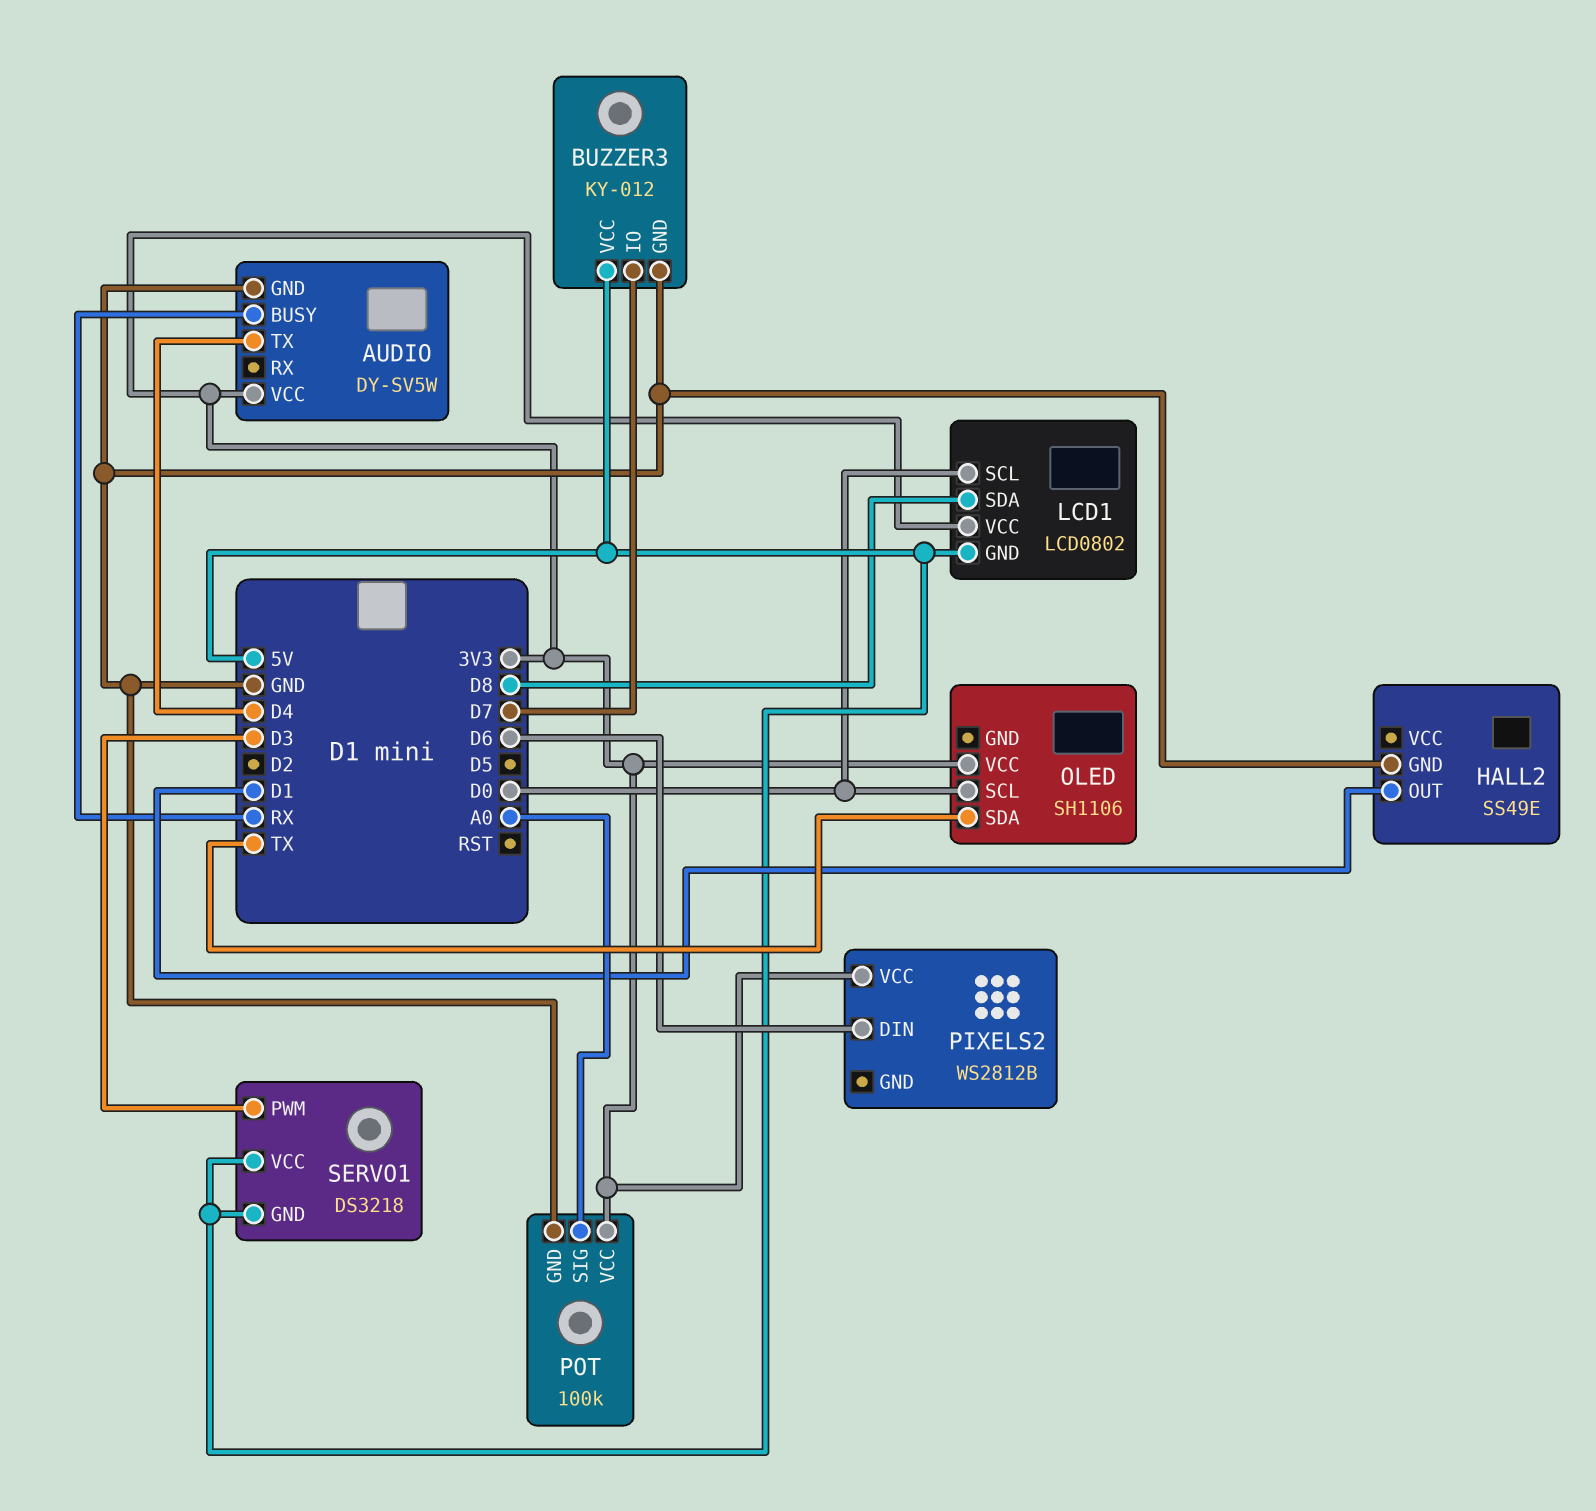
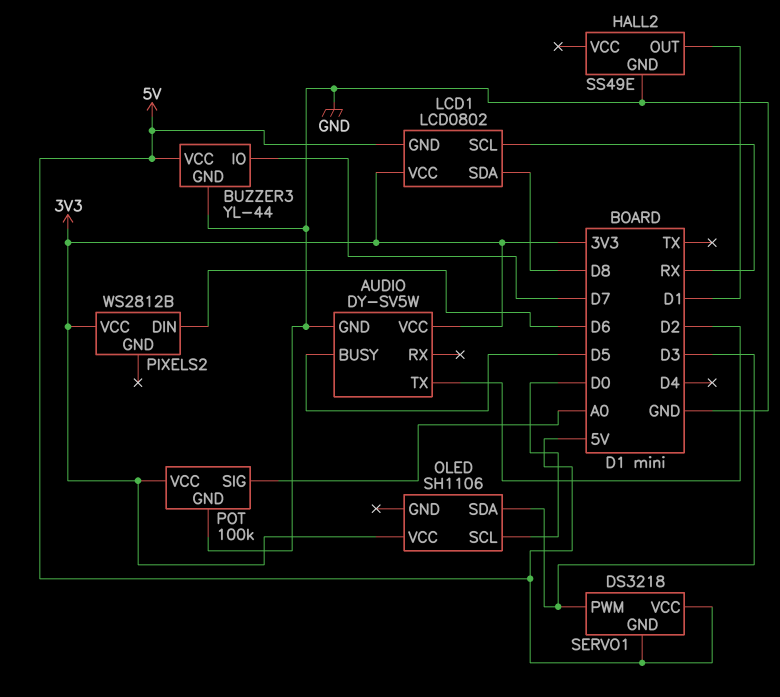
AUDIO pin BUSY: RX -> D5
AUDIO pin TX: D4 -> D2
BUZZER3: KY-012 -> YL-44
LCD1 pin SCL: D0 -> RX
OLED pin SDA: TX -> D3

